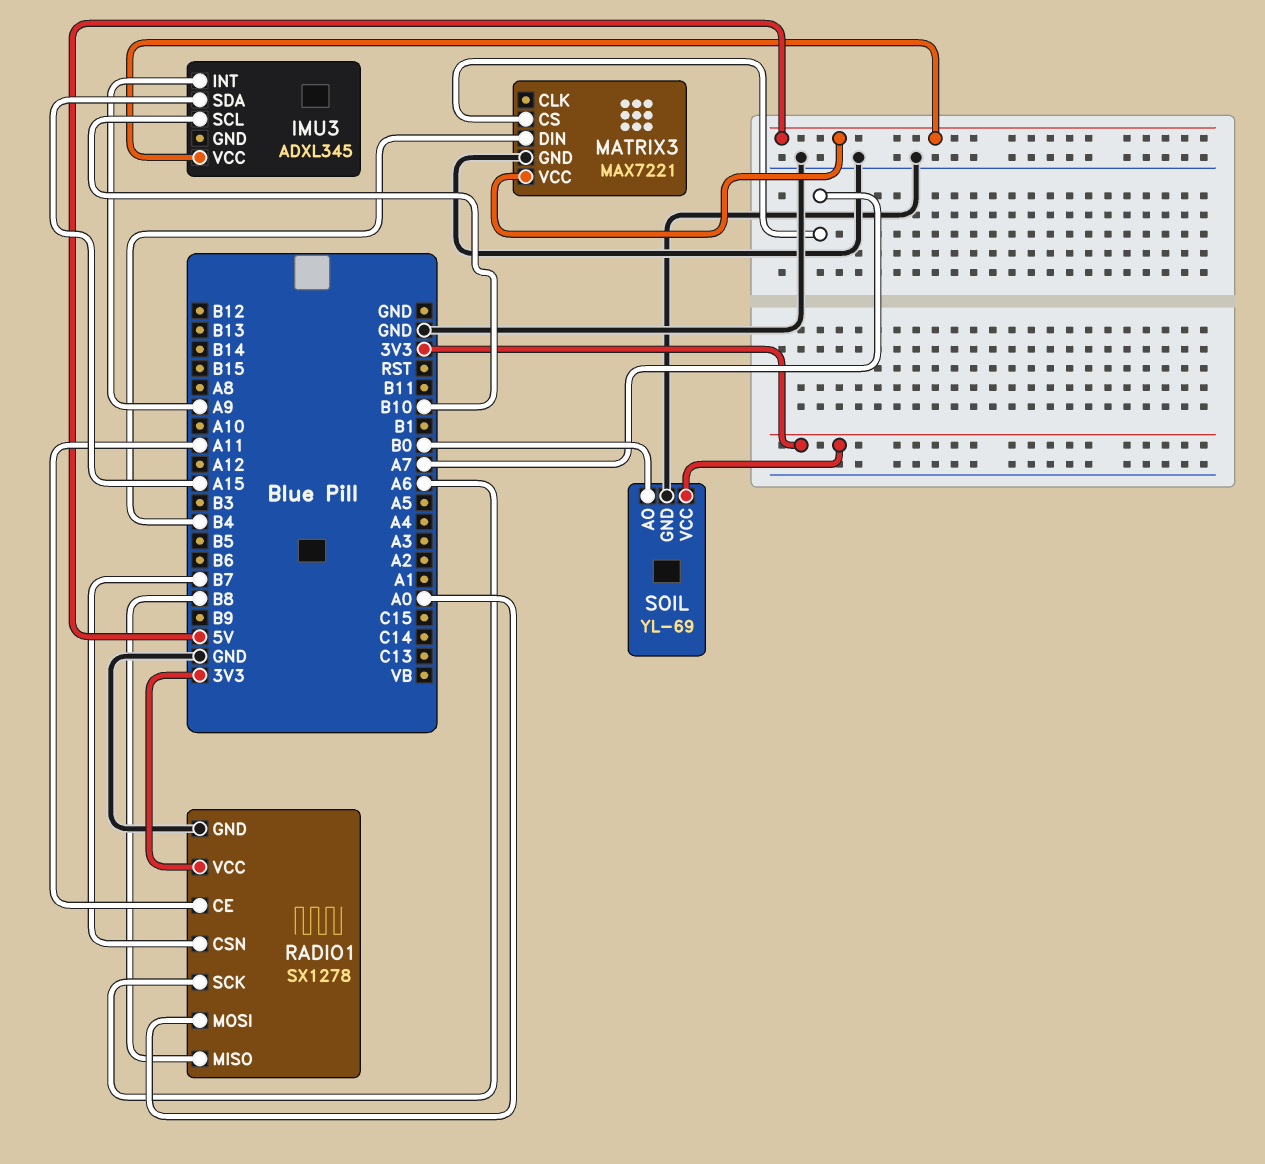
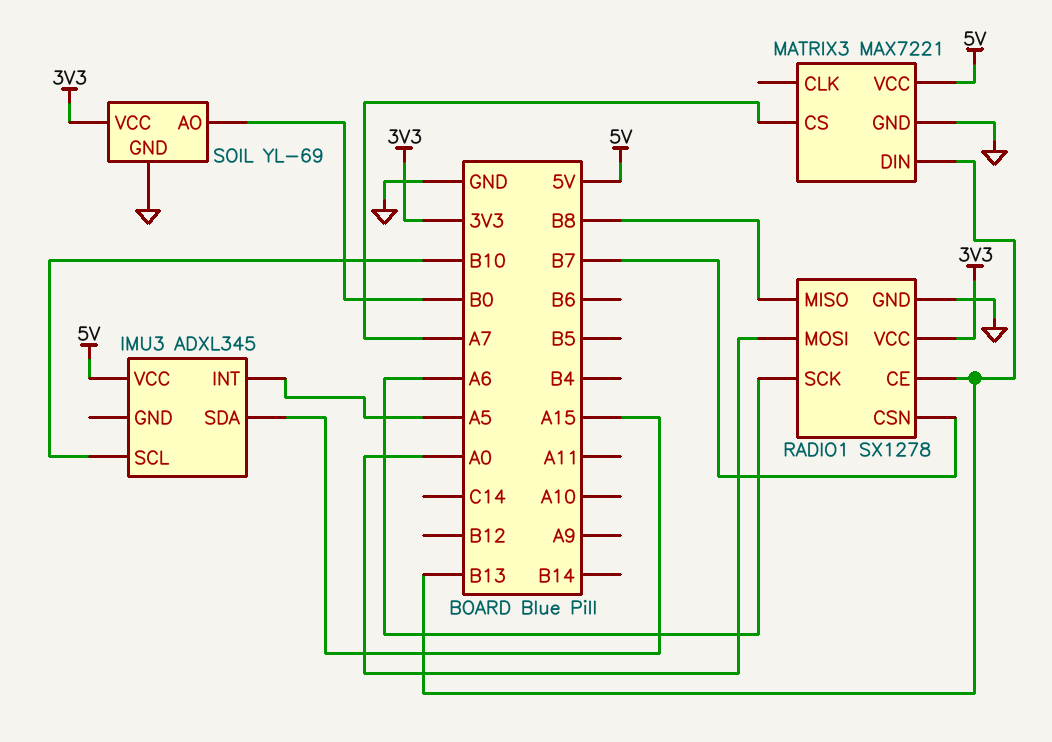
IMU3 pin INT: A9 -> A5
MATRIX3 pin DIN: B4 -> B13
RADIO1 pin CE: A11 -> B13

